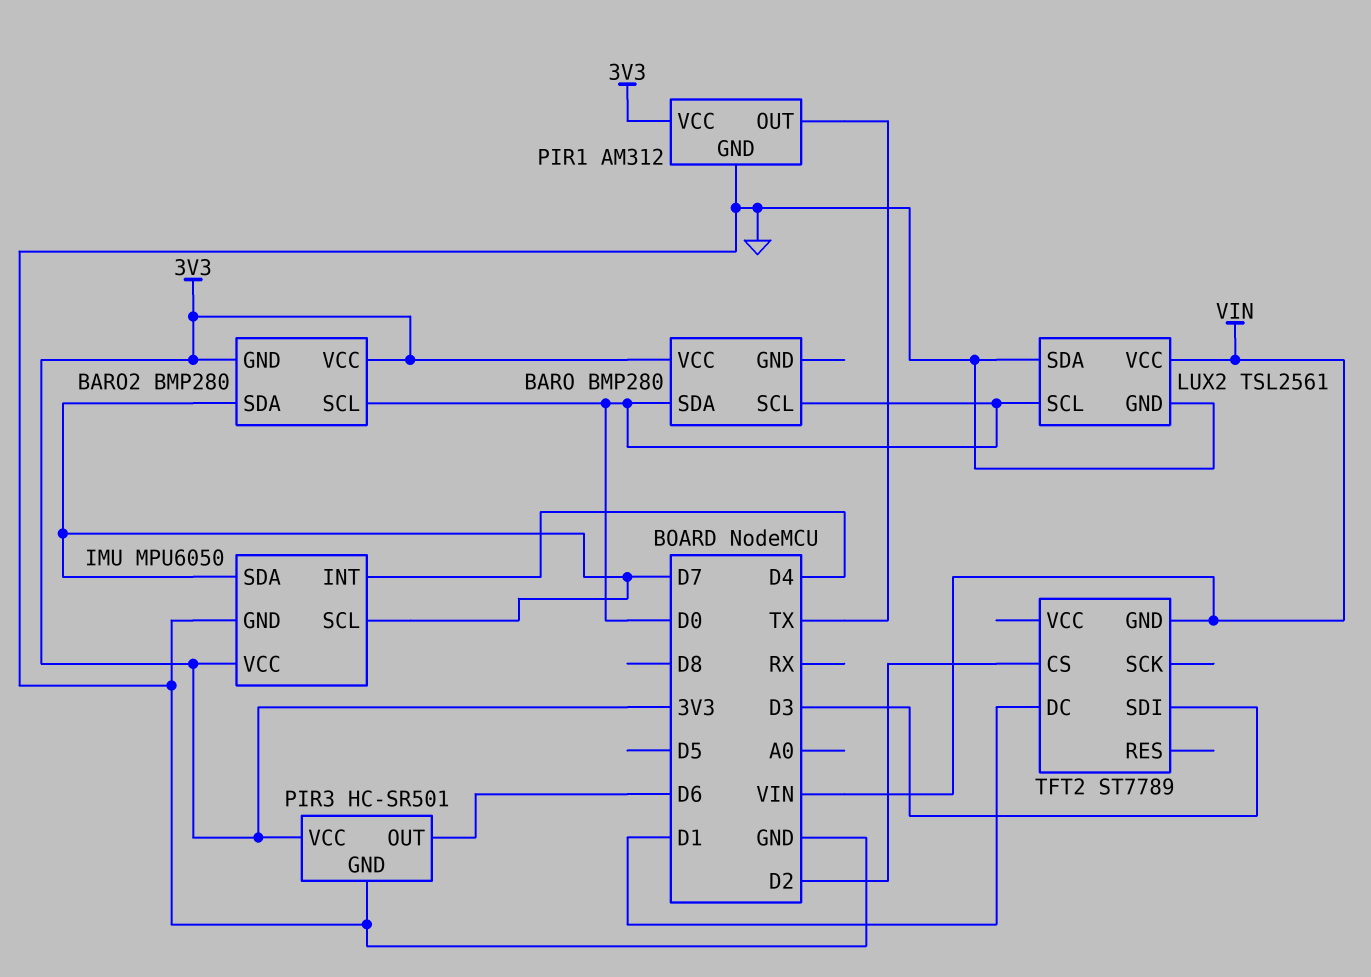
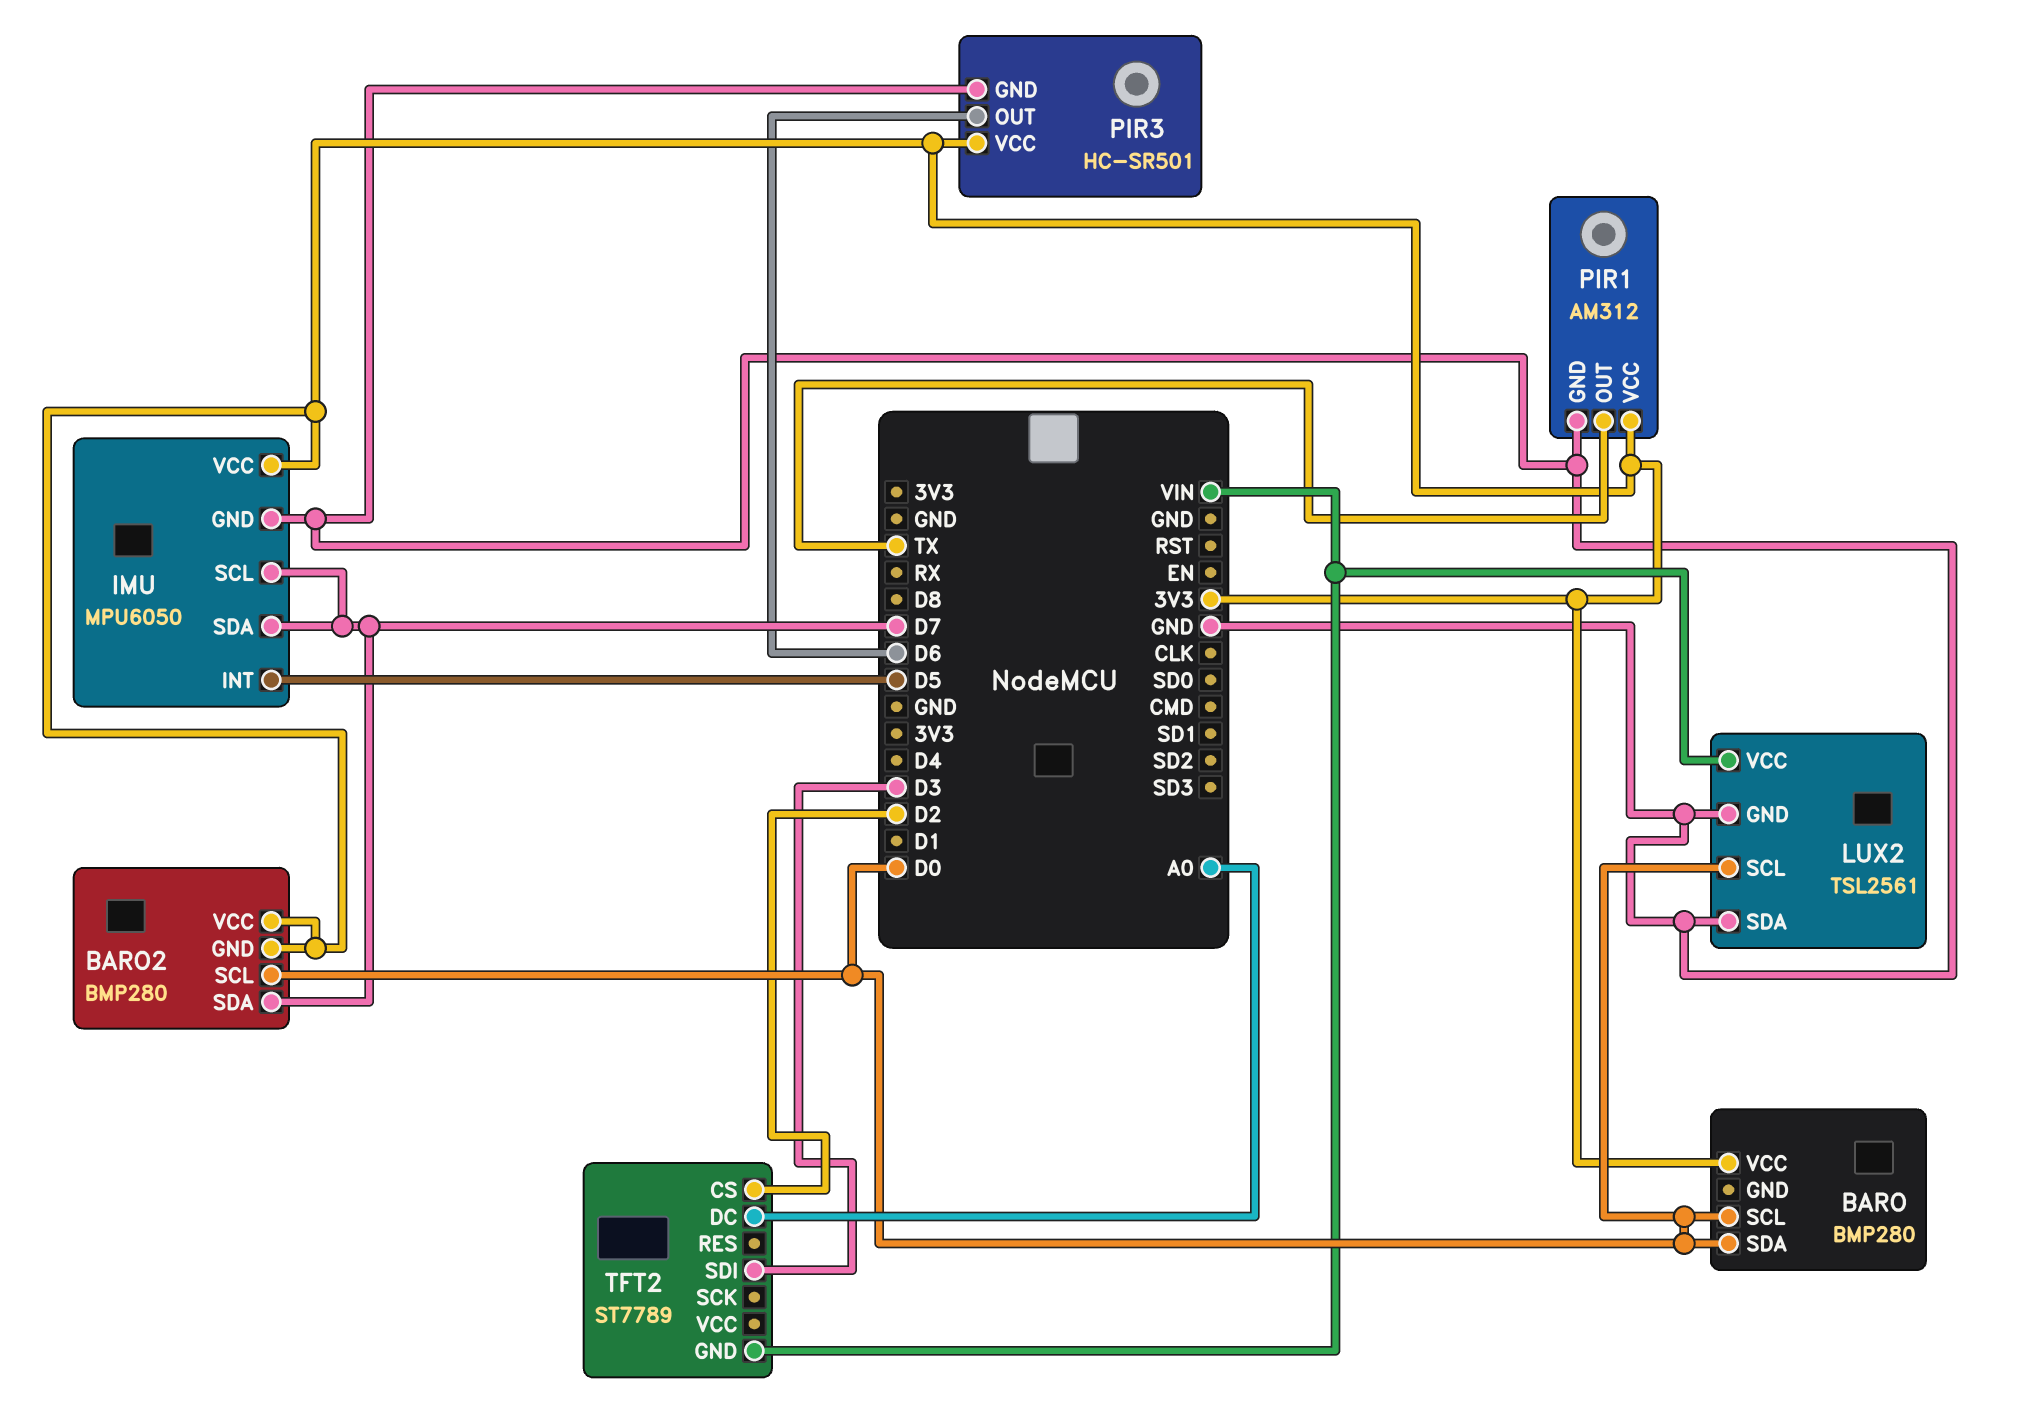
IMU pin INT: D4 -> D5
TFT2 pin DC: D1 -> A0

